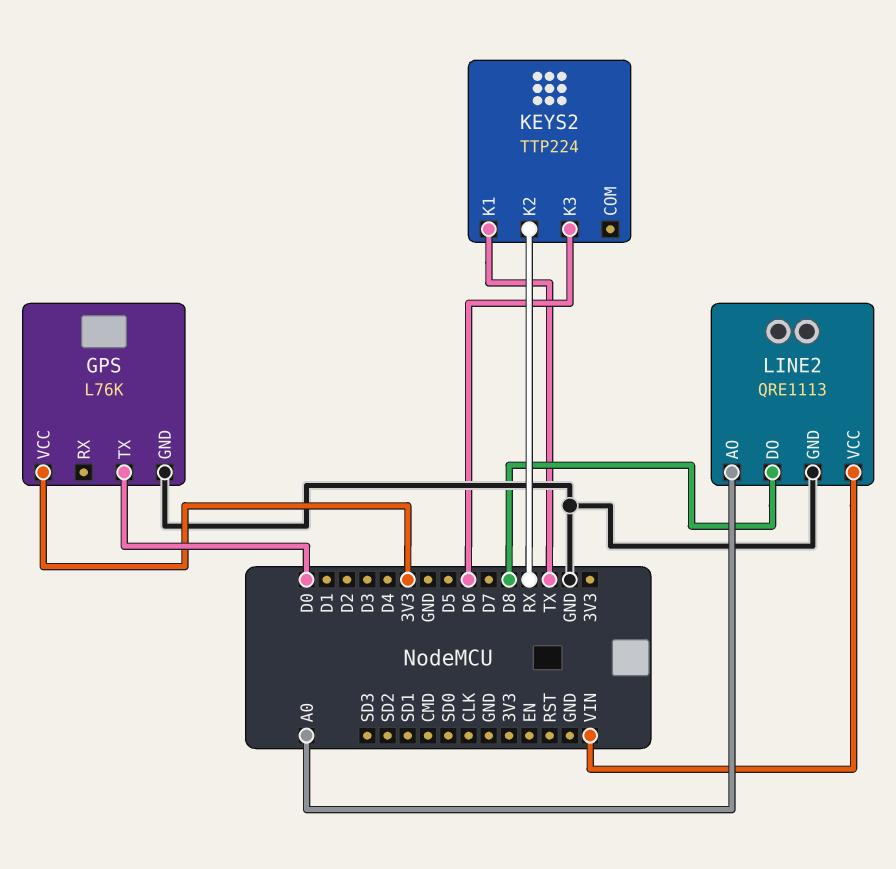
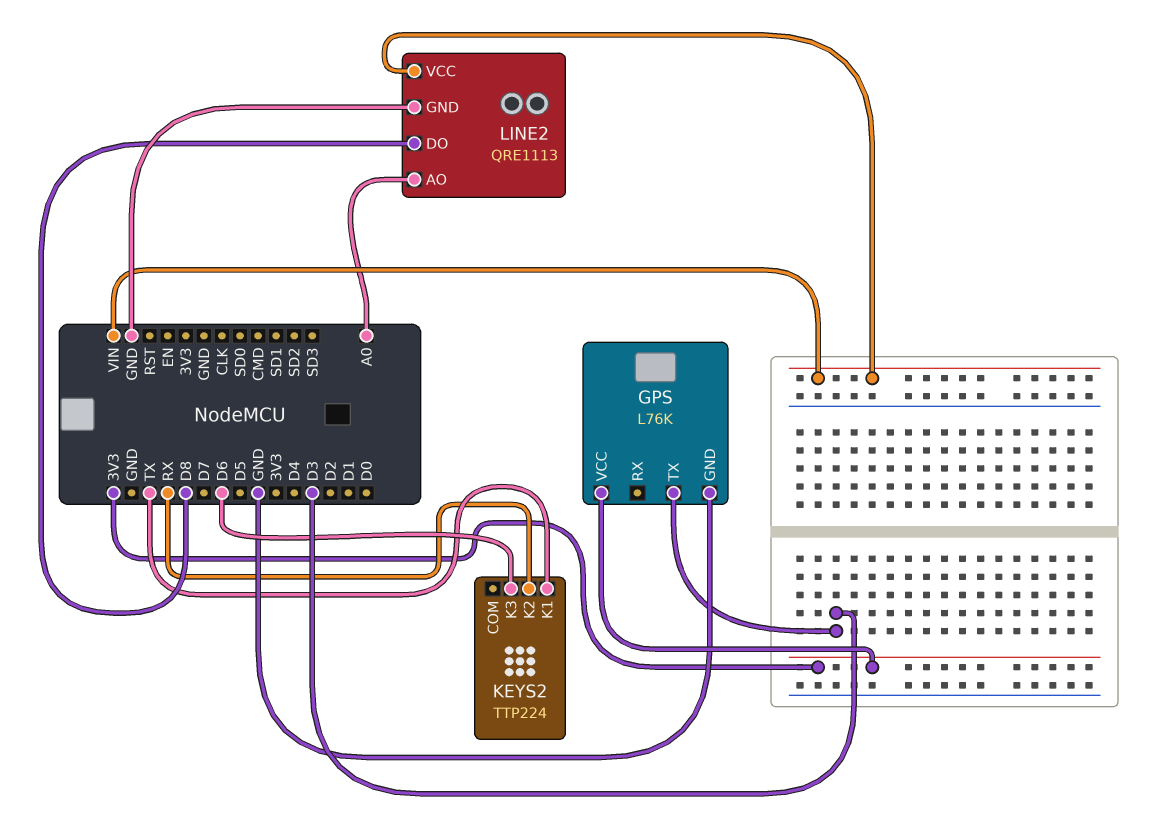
GPS pin TX: D0 -> D3

